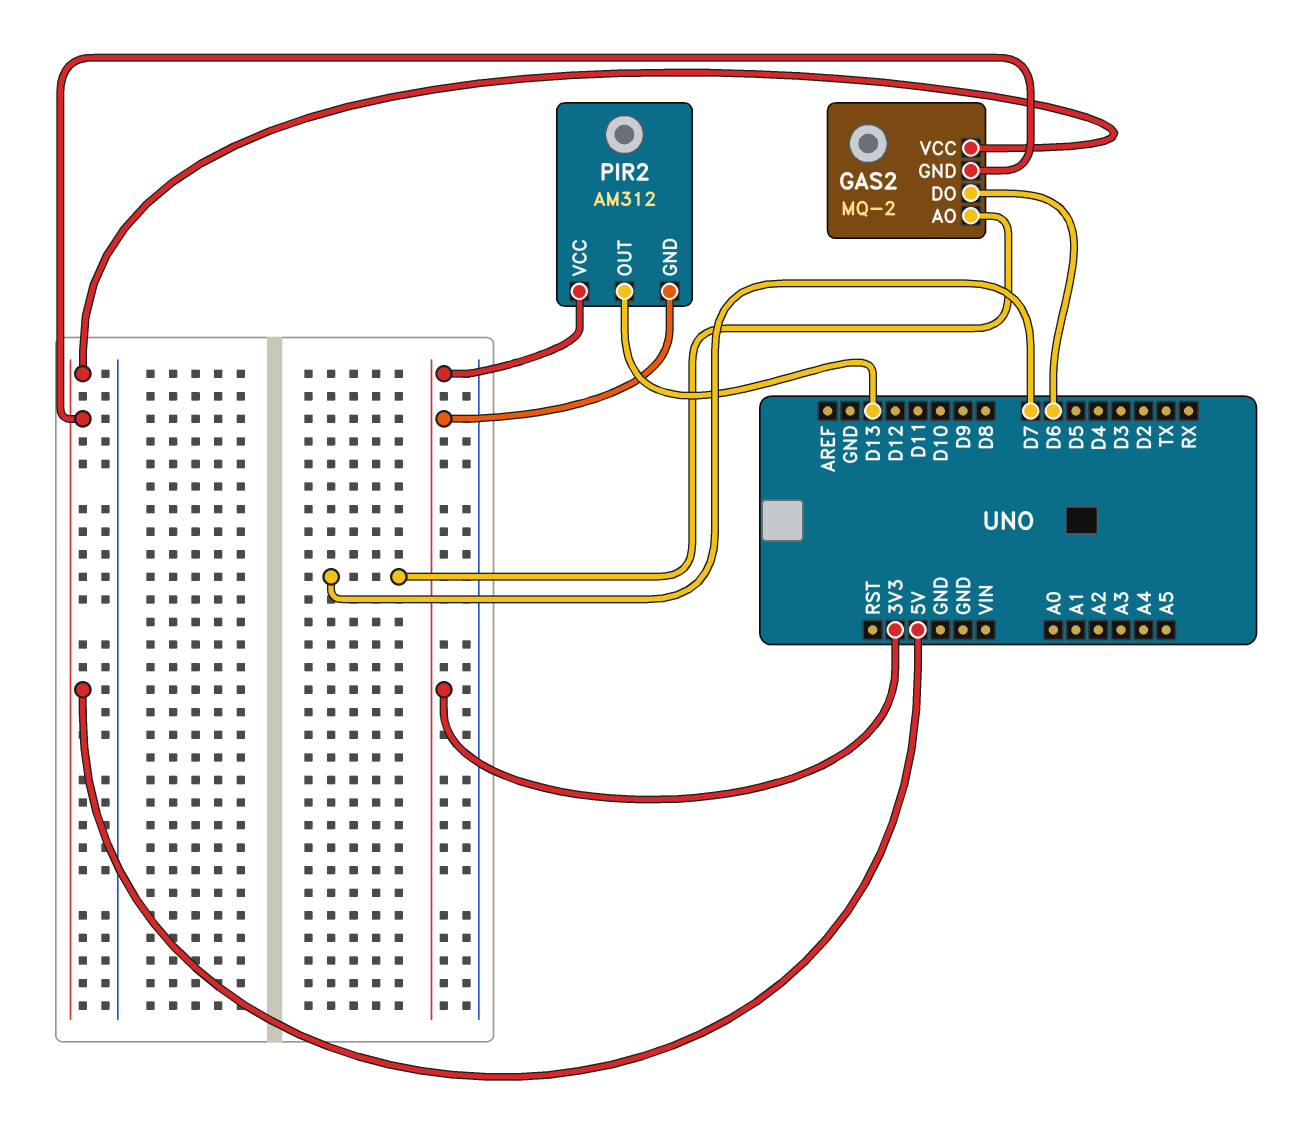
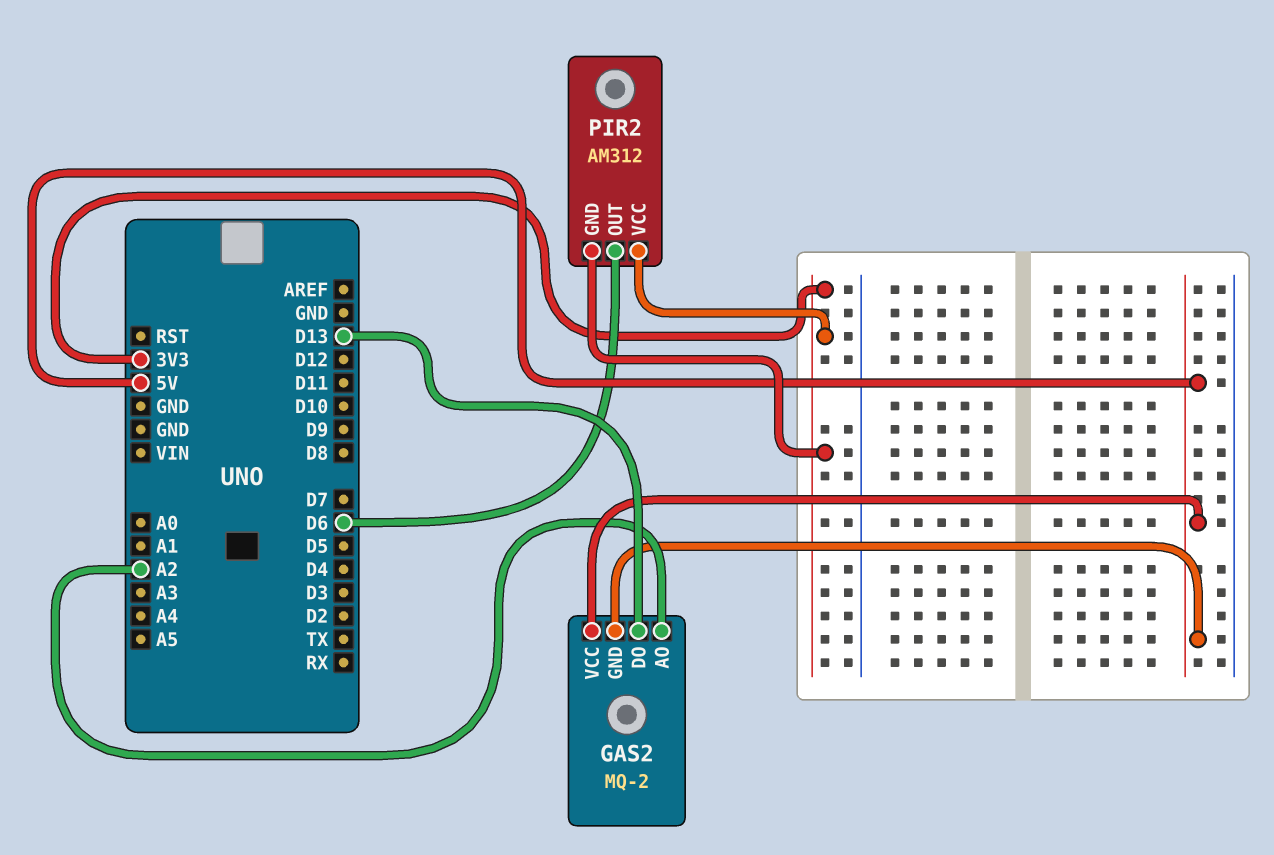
GAS2 pin AO: D7 -> A2
GAS2 pin DO: D6 -> D13
PIR2 pin OUT: D13 -> D6

